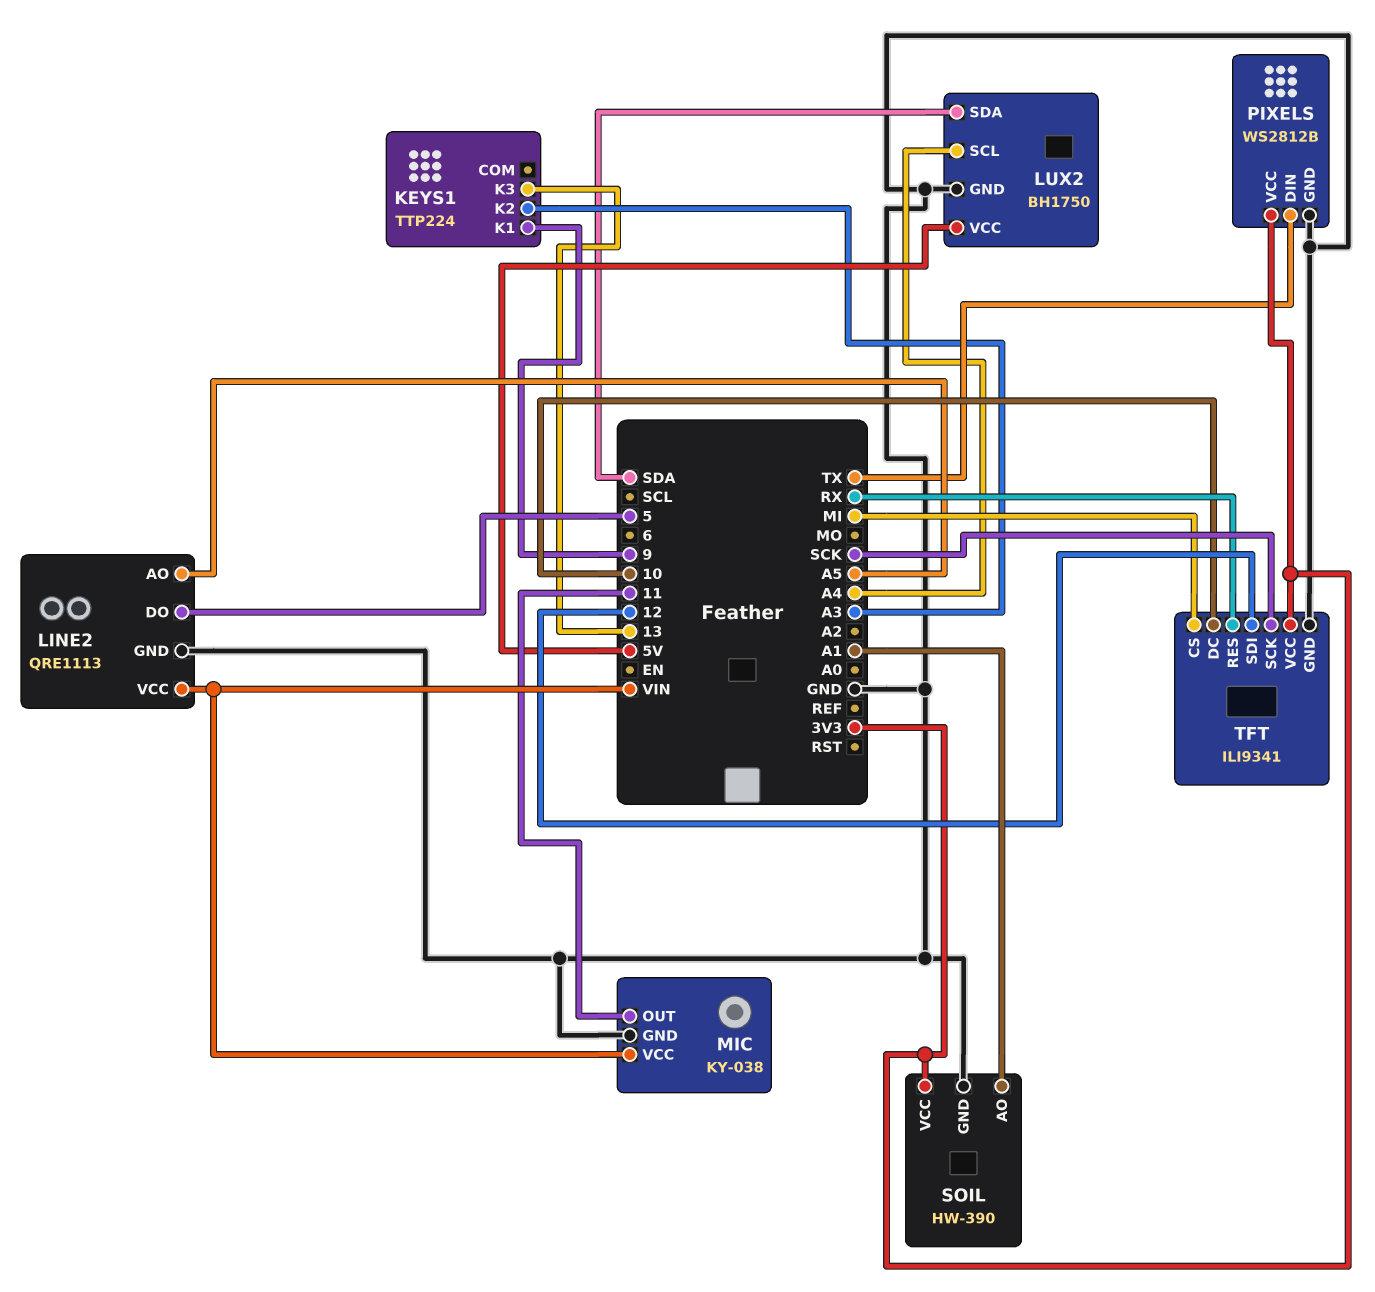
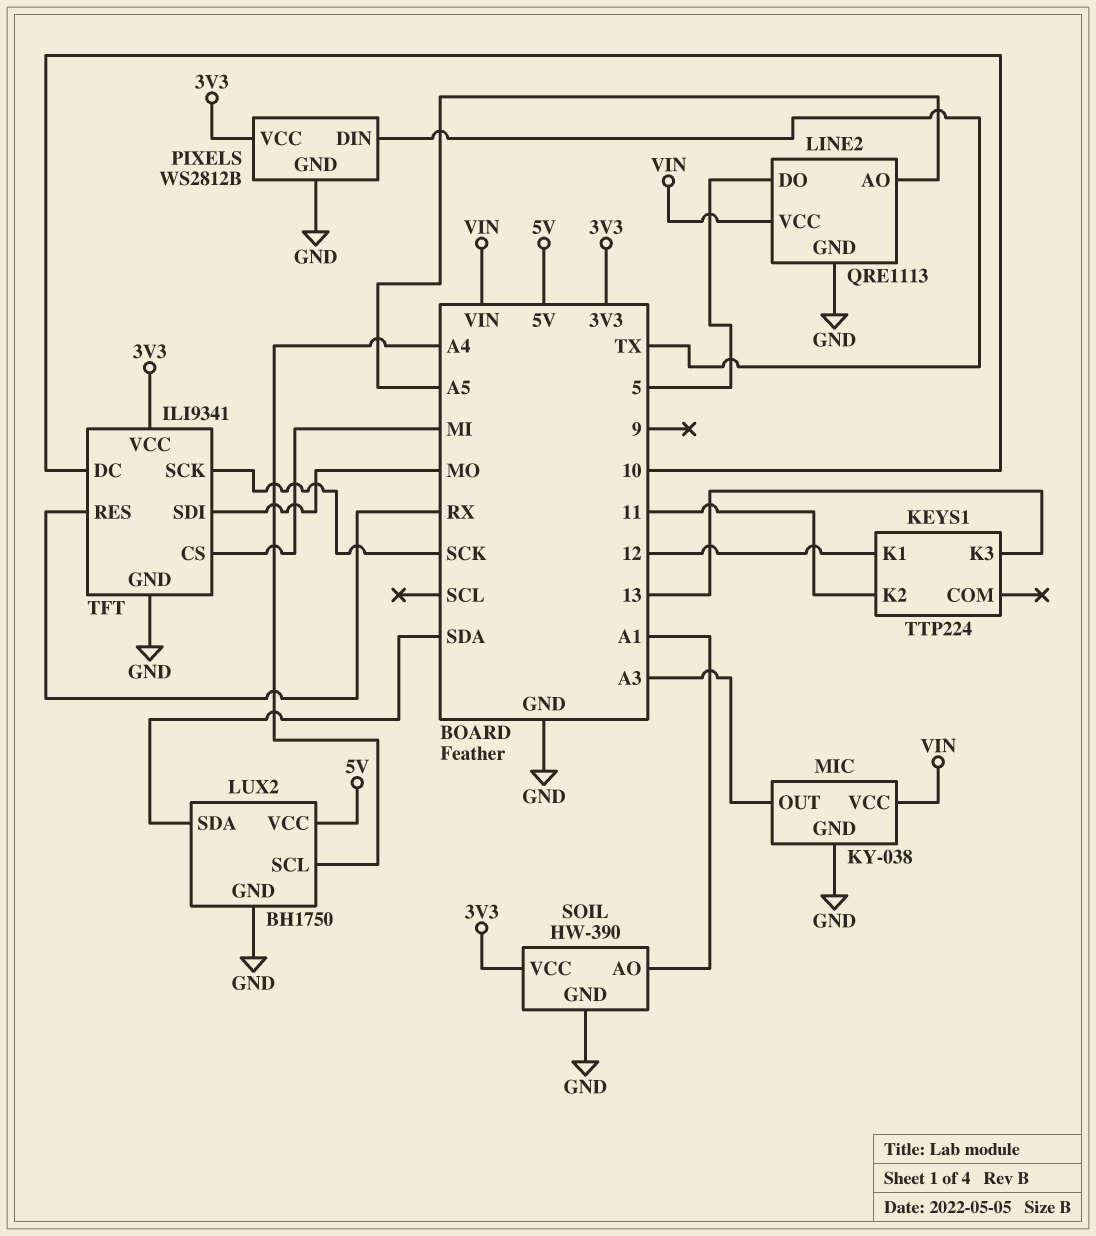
KEYS1 pin K1: 9 -> 12
KEYS1 pin K2: A3 -> 11
MIC pin OUT: 11 -> A3
TFT pin SDI: 12 -> MO

